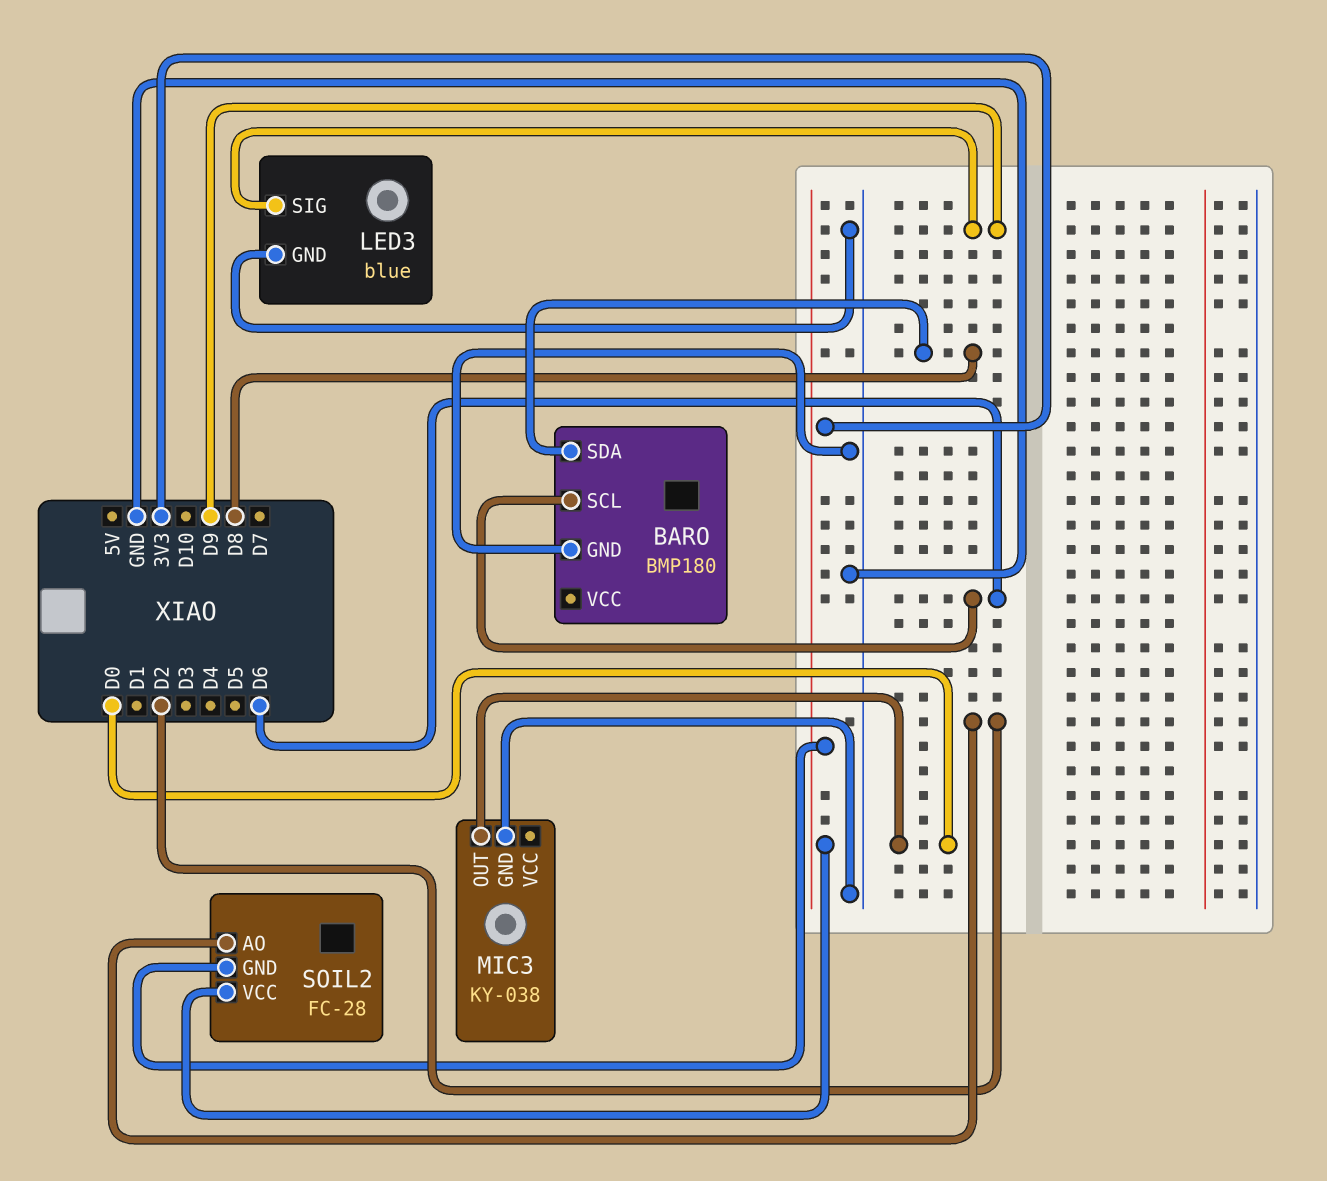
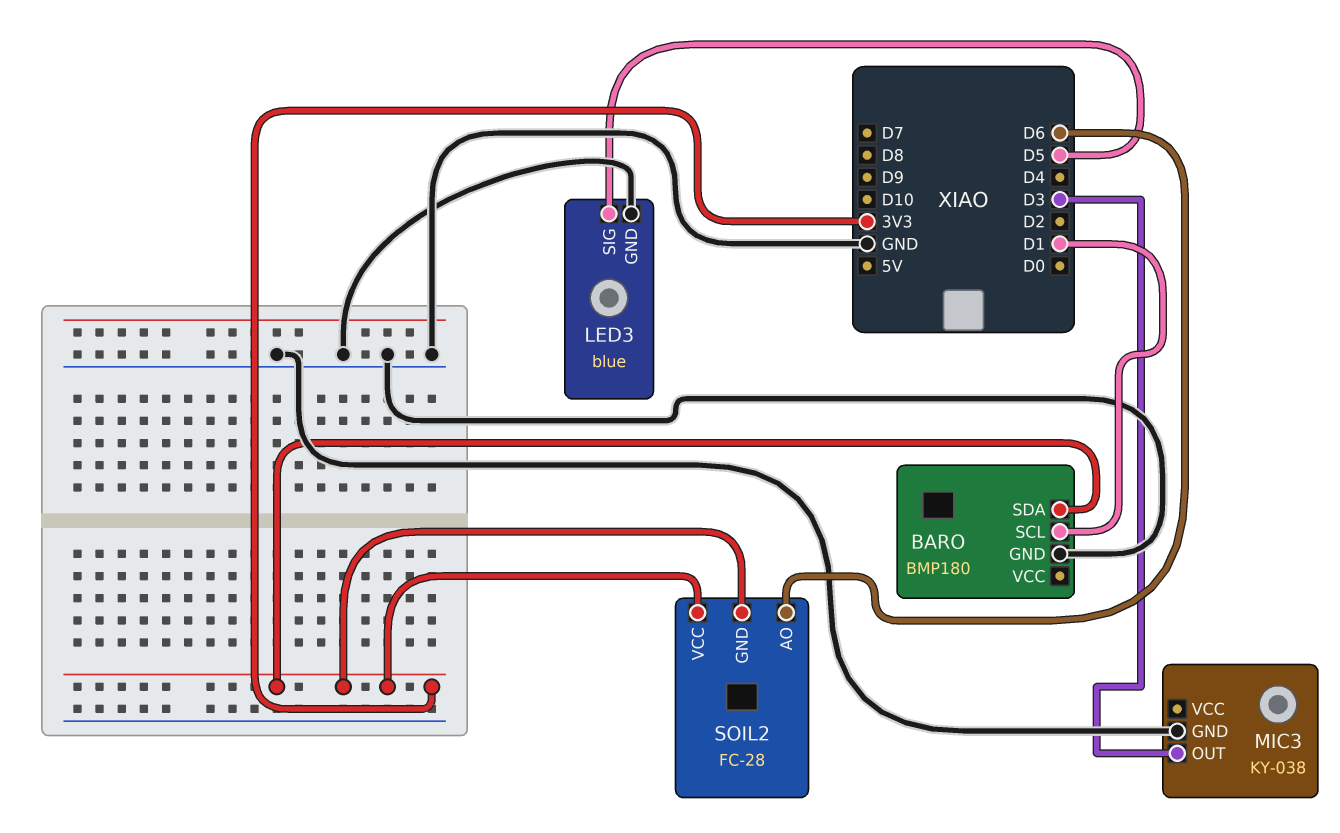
BARO pin SCL: D6 -> D1
BARO pin SDA: D8 -> 3V3
LED3 pin SIG: D9 -> D5
MIC3 pin OUT: D0 -> D3
SOIL2 pin AO: D2 -> D6

